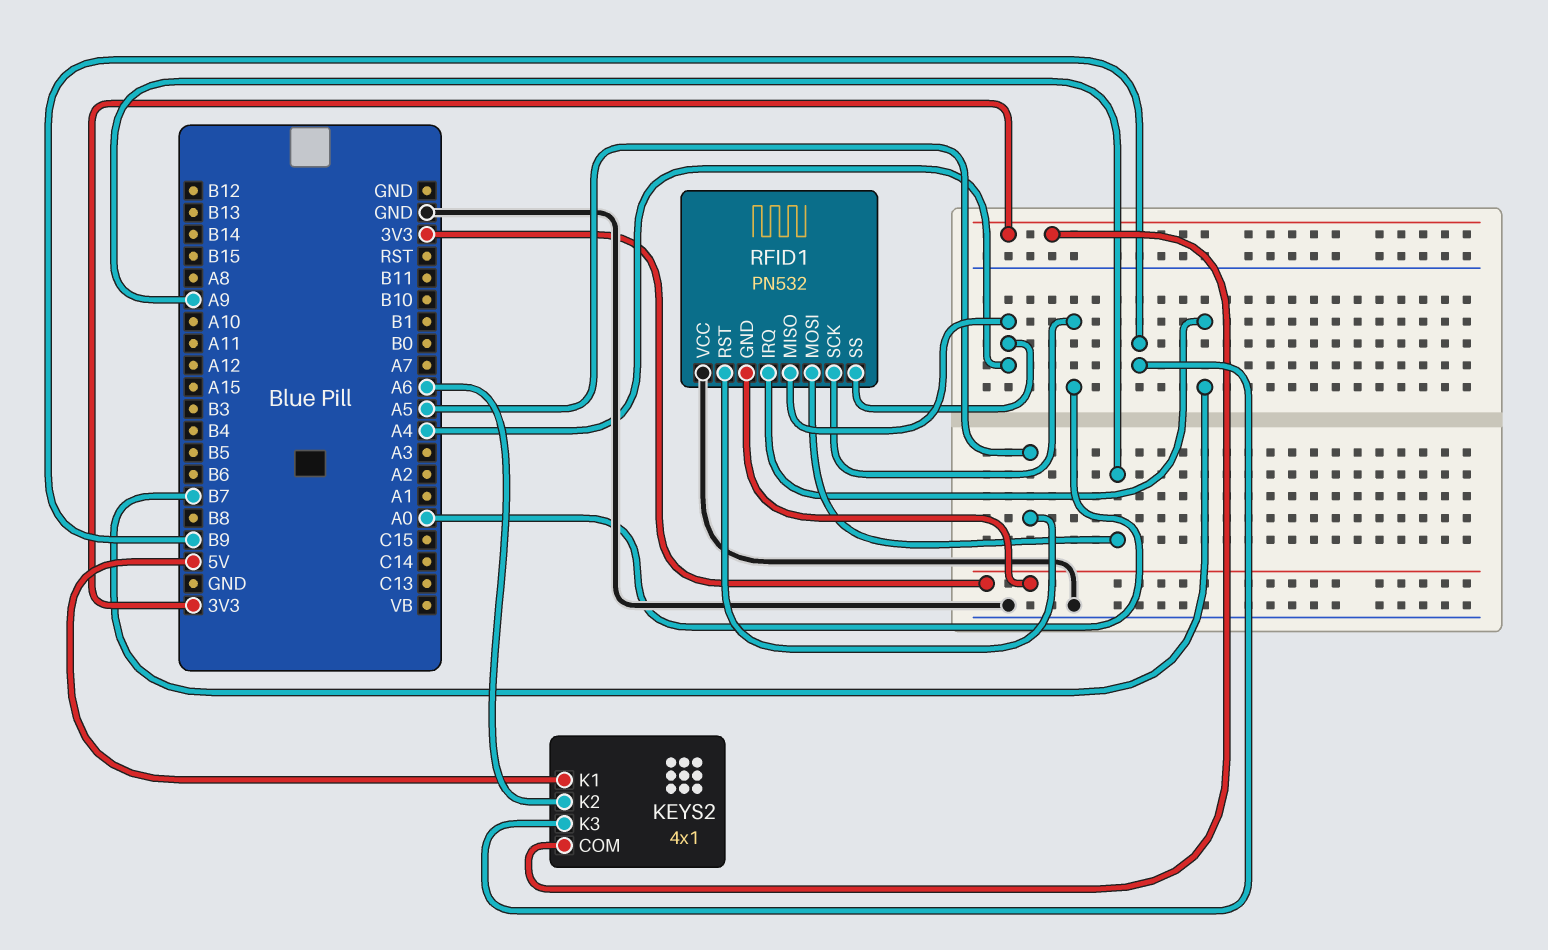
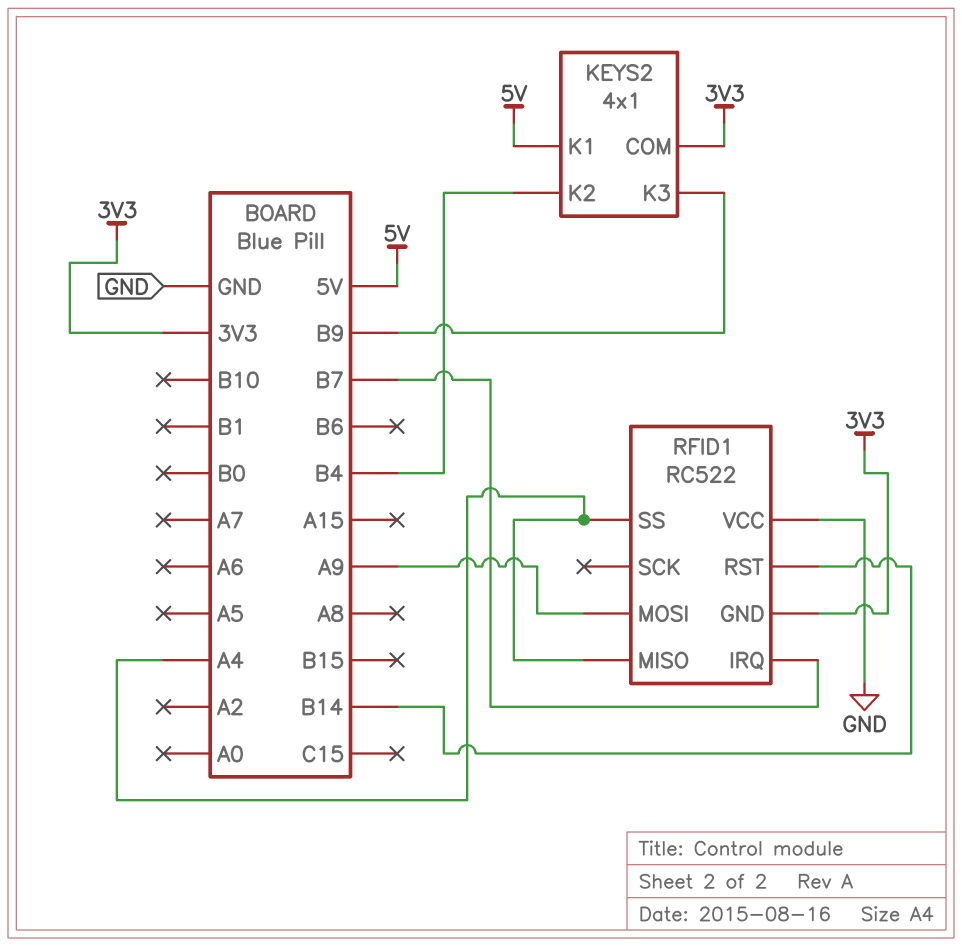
KEYS2 pin K2: A6 -> B4
RFID1: PN532 -> RC522
RFID1 pin RST: A5 -> B14
RFID1 pin SCK: A0 -> none

